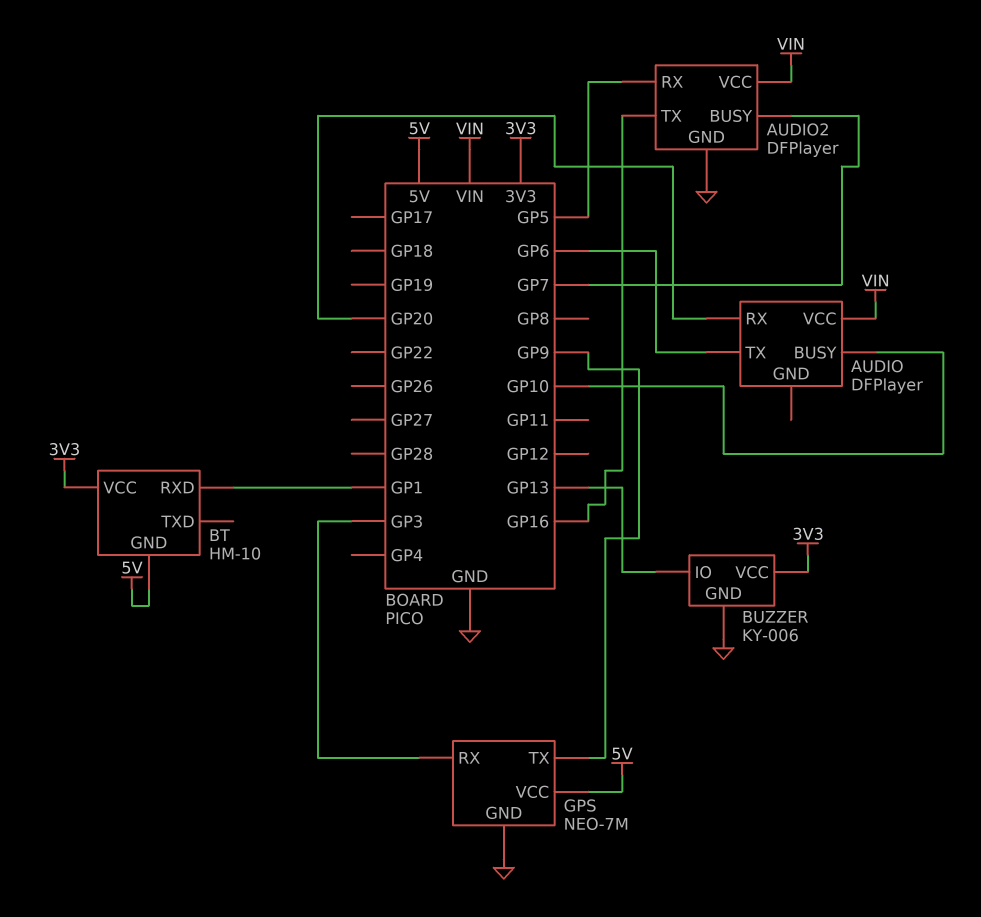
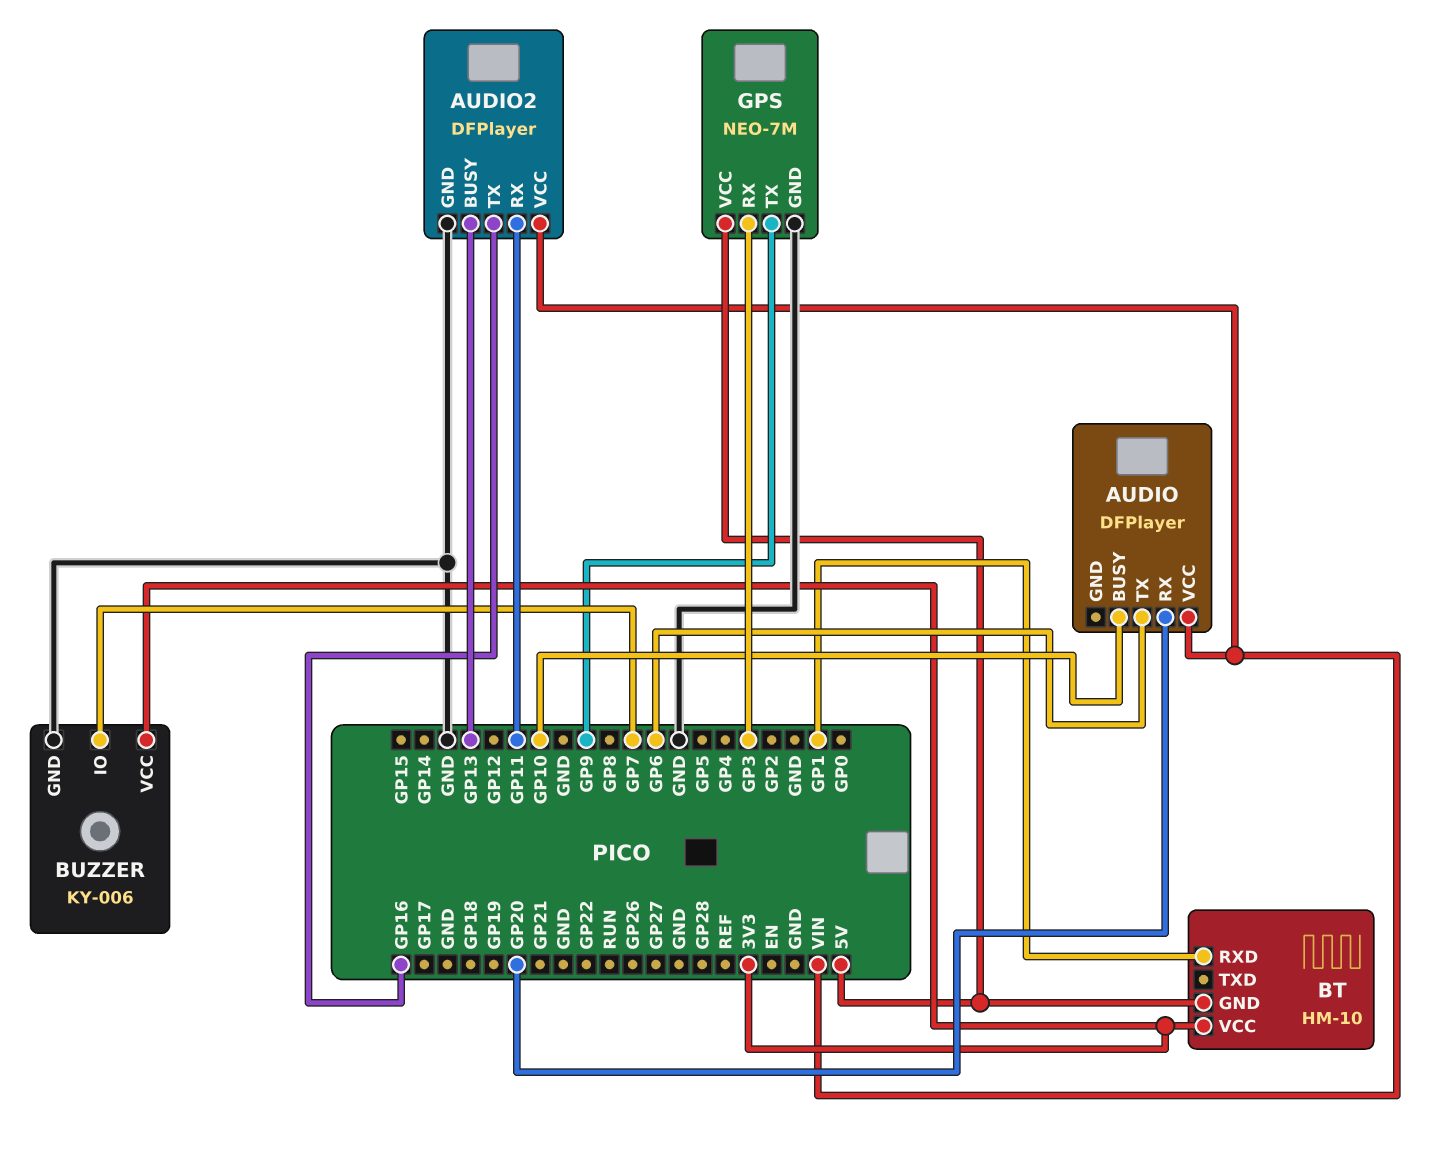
AUDIO2 pin BUSY: GP7 -> GP13
AUDIO2 pin RX: GP5 -> GP11
BUZZER pin IO: GP13 -> GP7

